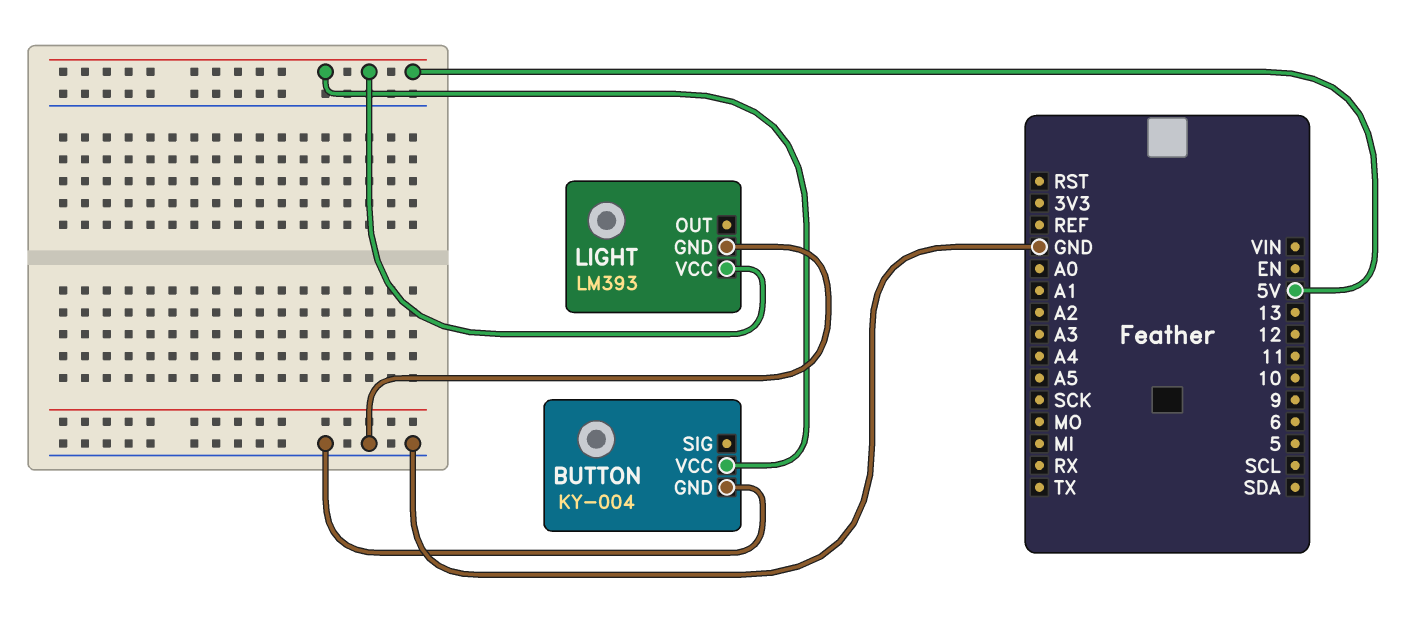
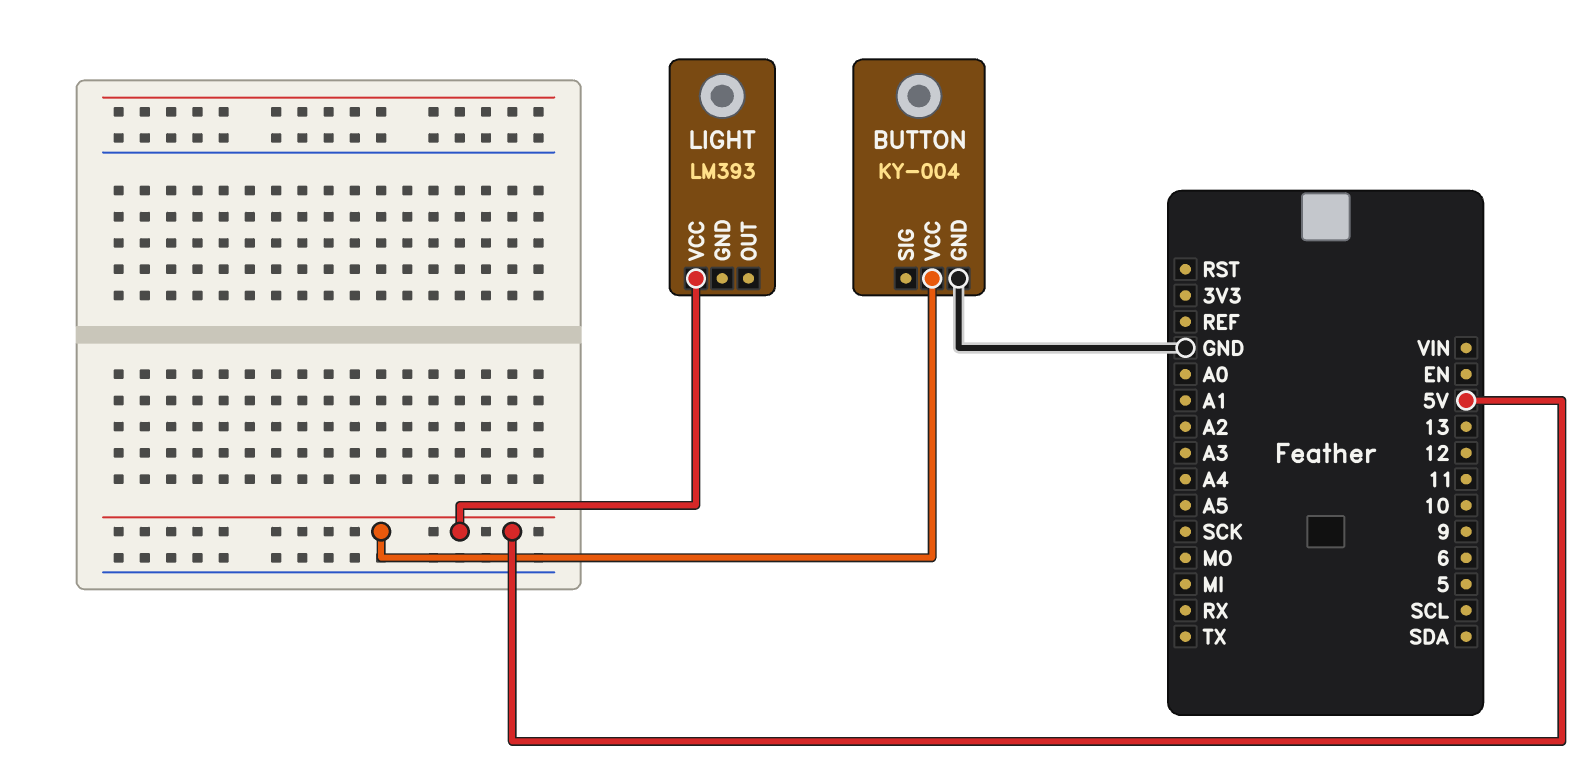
LIGHT pin GND: GND -> none

